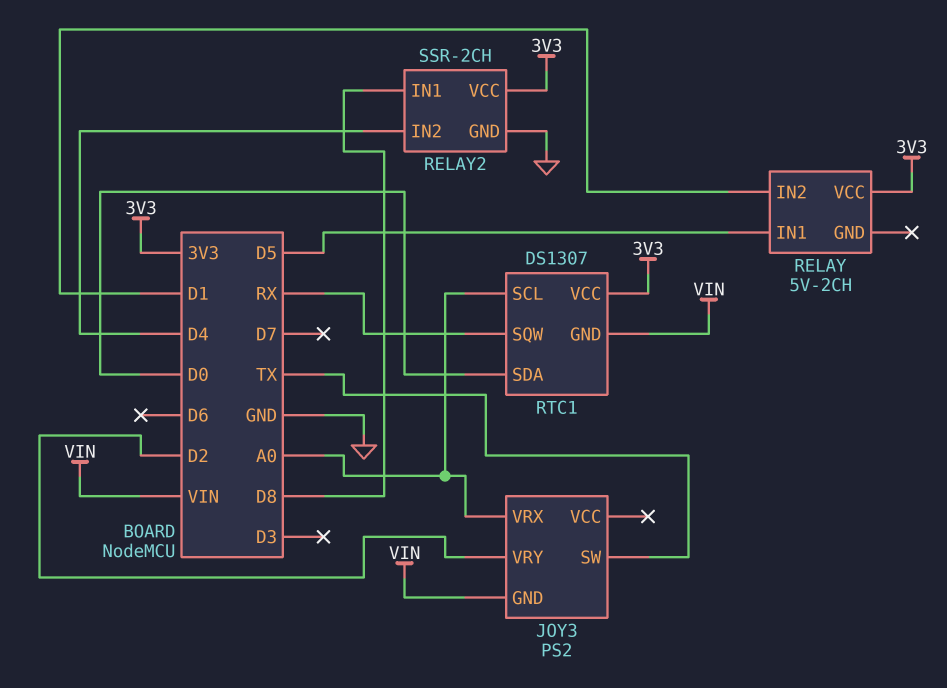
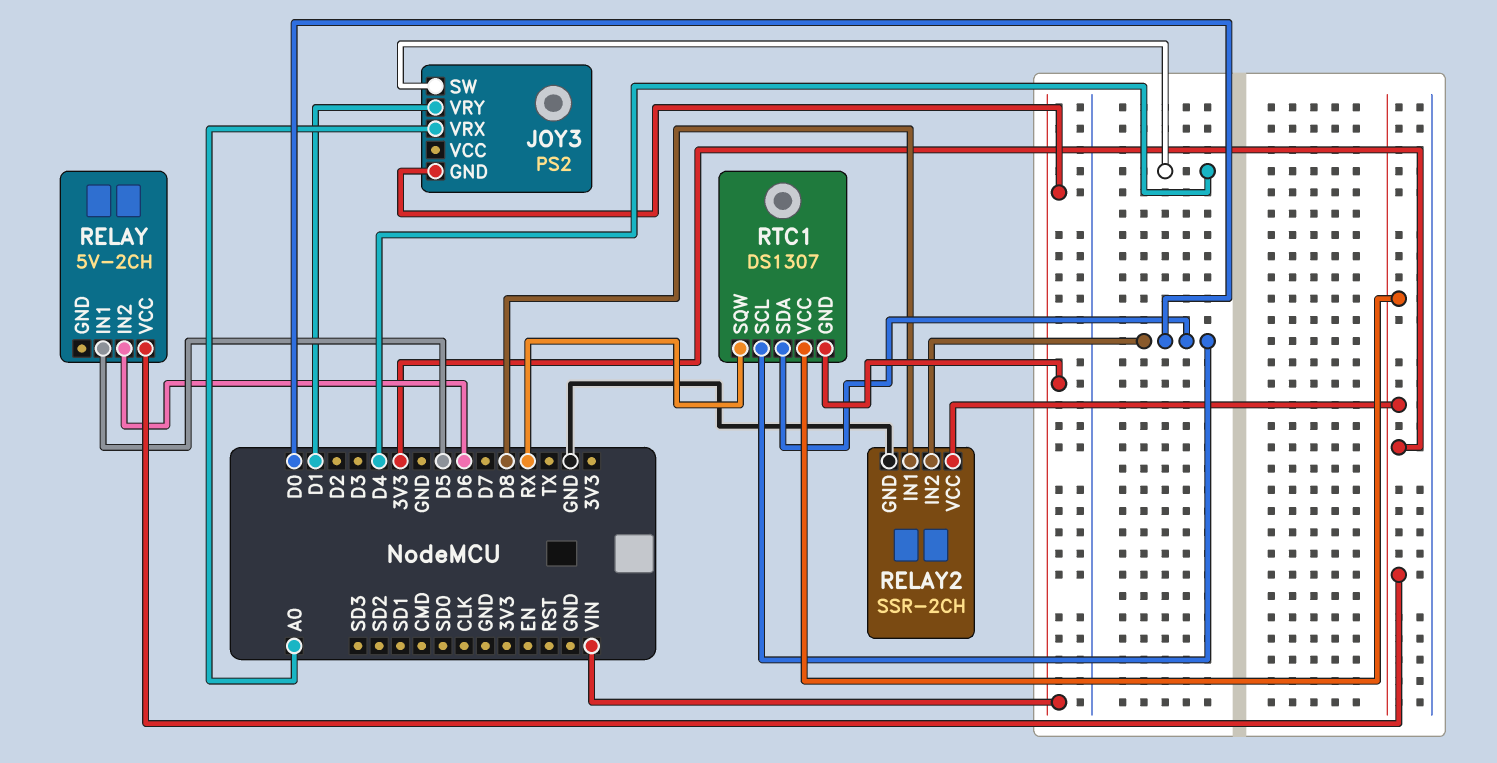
JOY3 pin SW: TX -> D4
JOY3 pin VRY: D2 -> D1
RELAY pin IN2: D1 -> D6
RELAY2 pin IN2: D4 -> D0
RTC1 pin SCL: A0 -> D0

